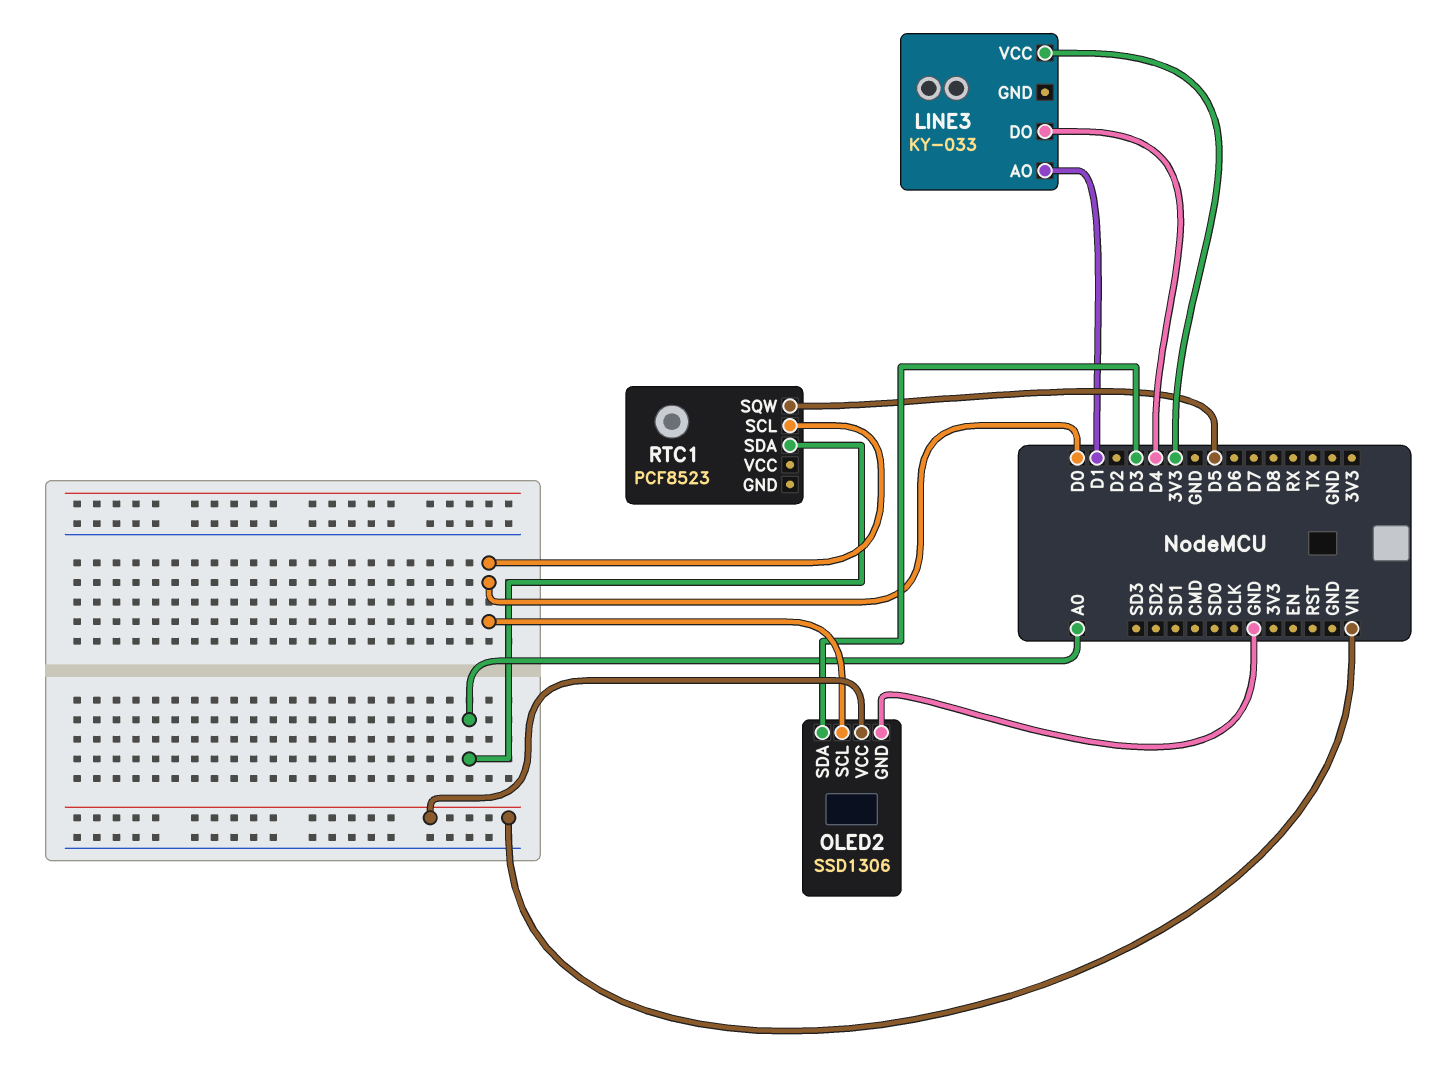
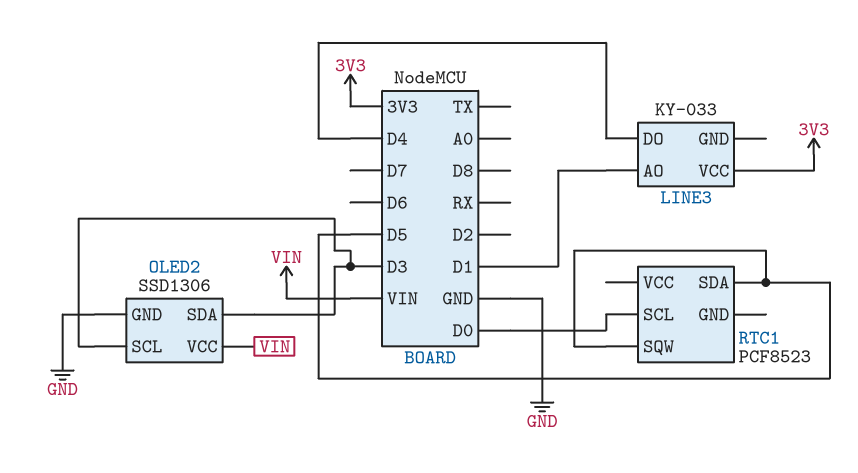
OLED2 pin SCL: D0 -> D3
RTC1 pin SDA: A0 -> D5

